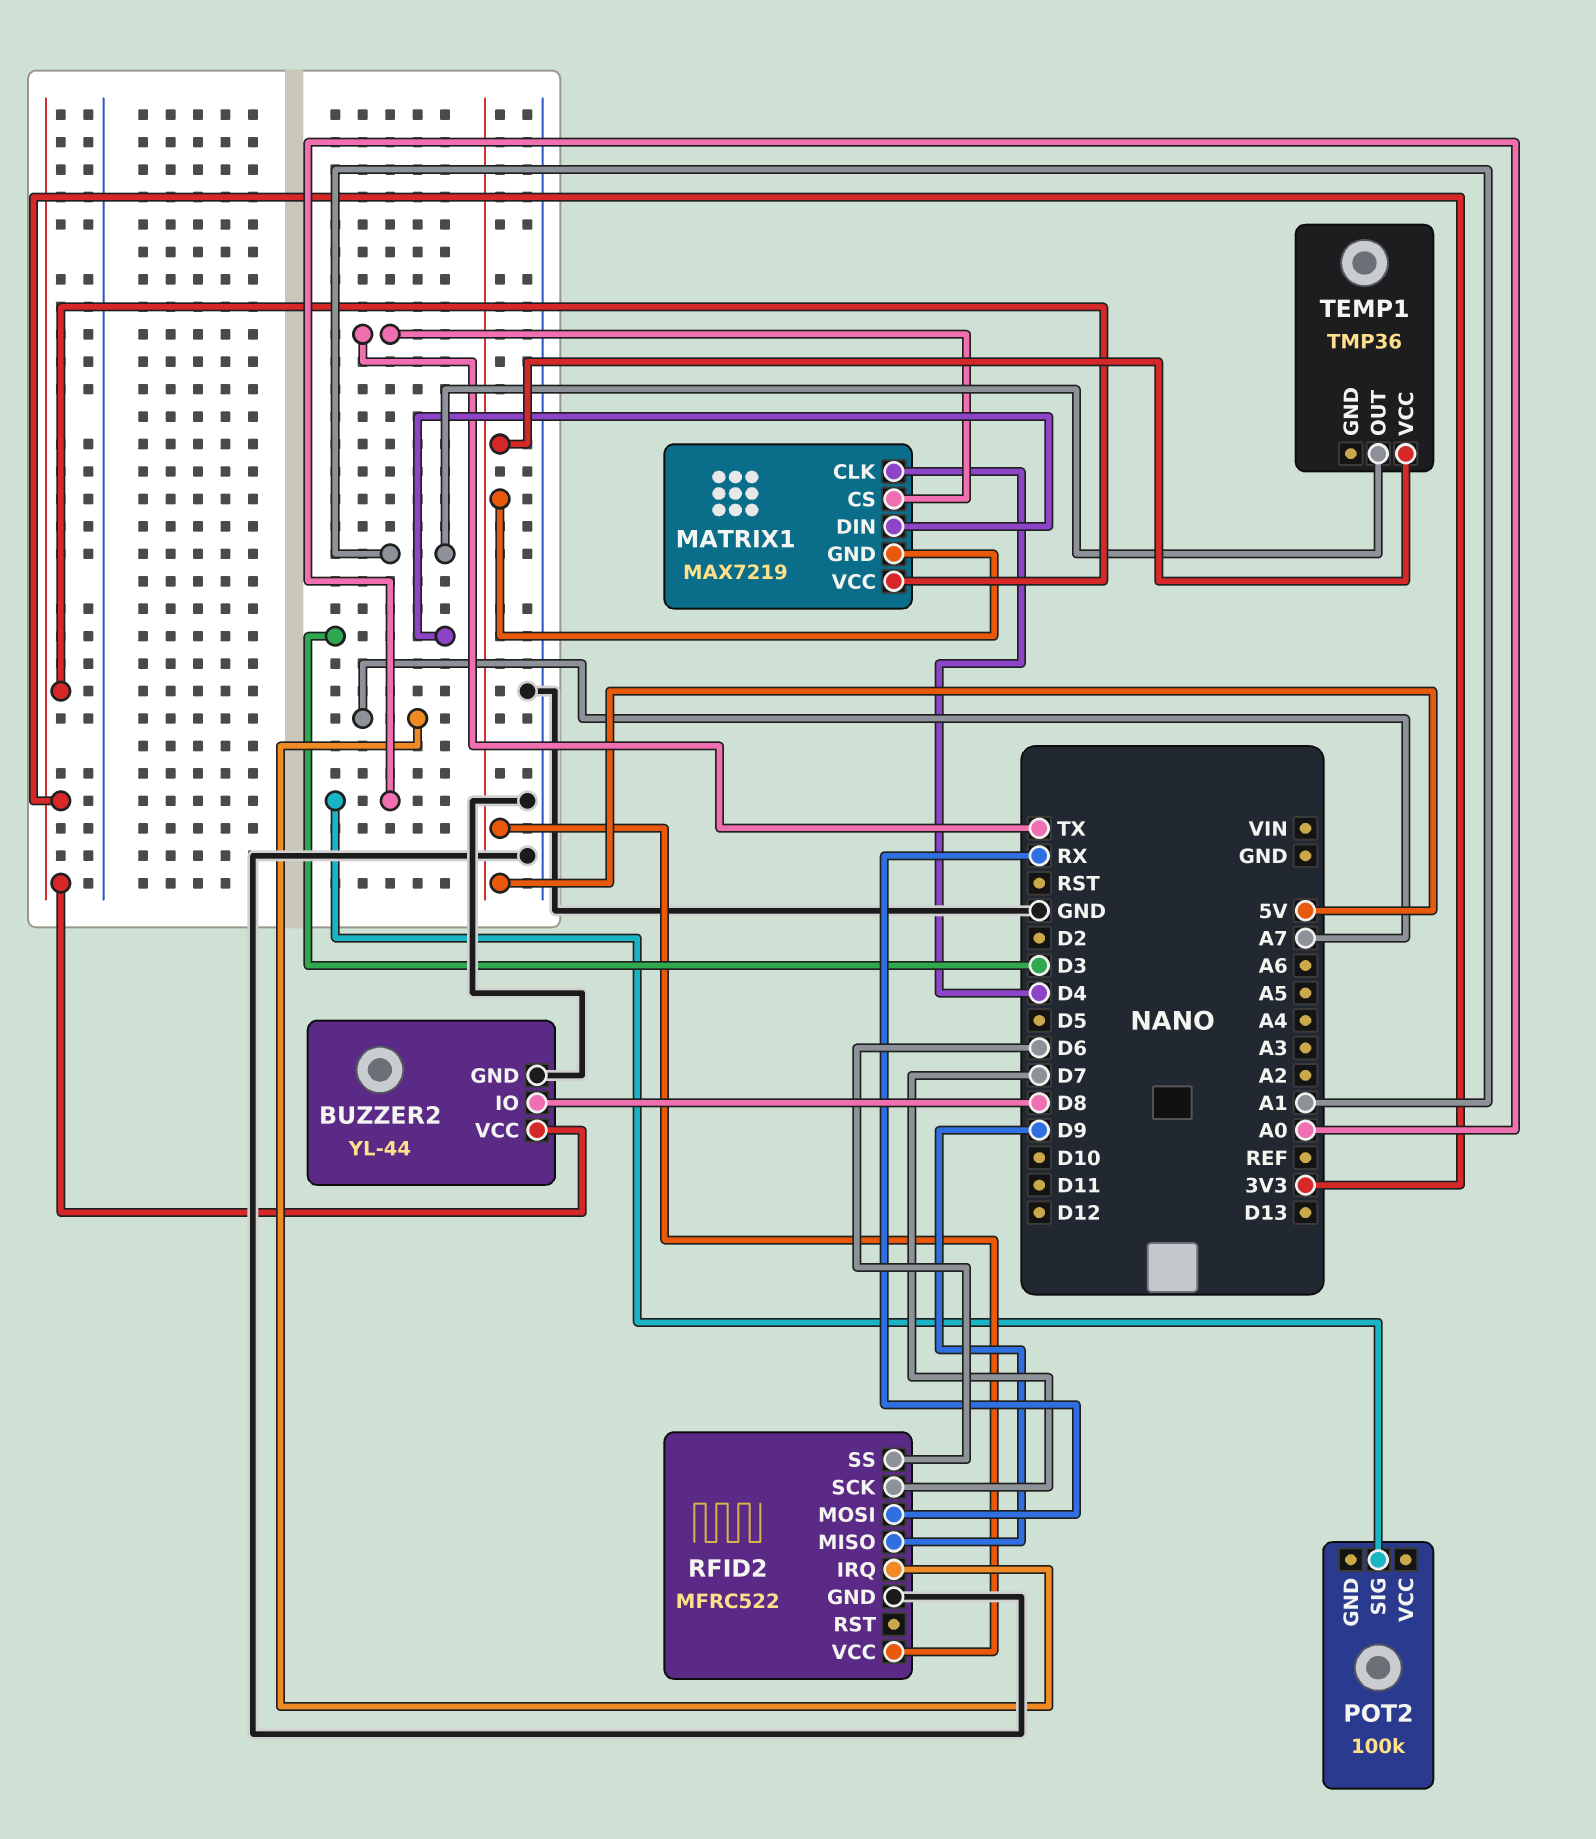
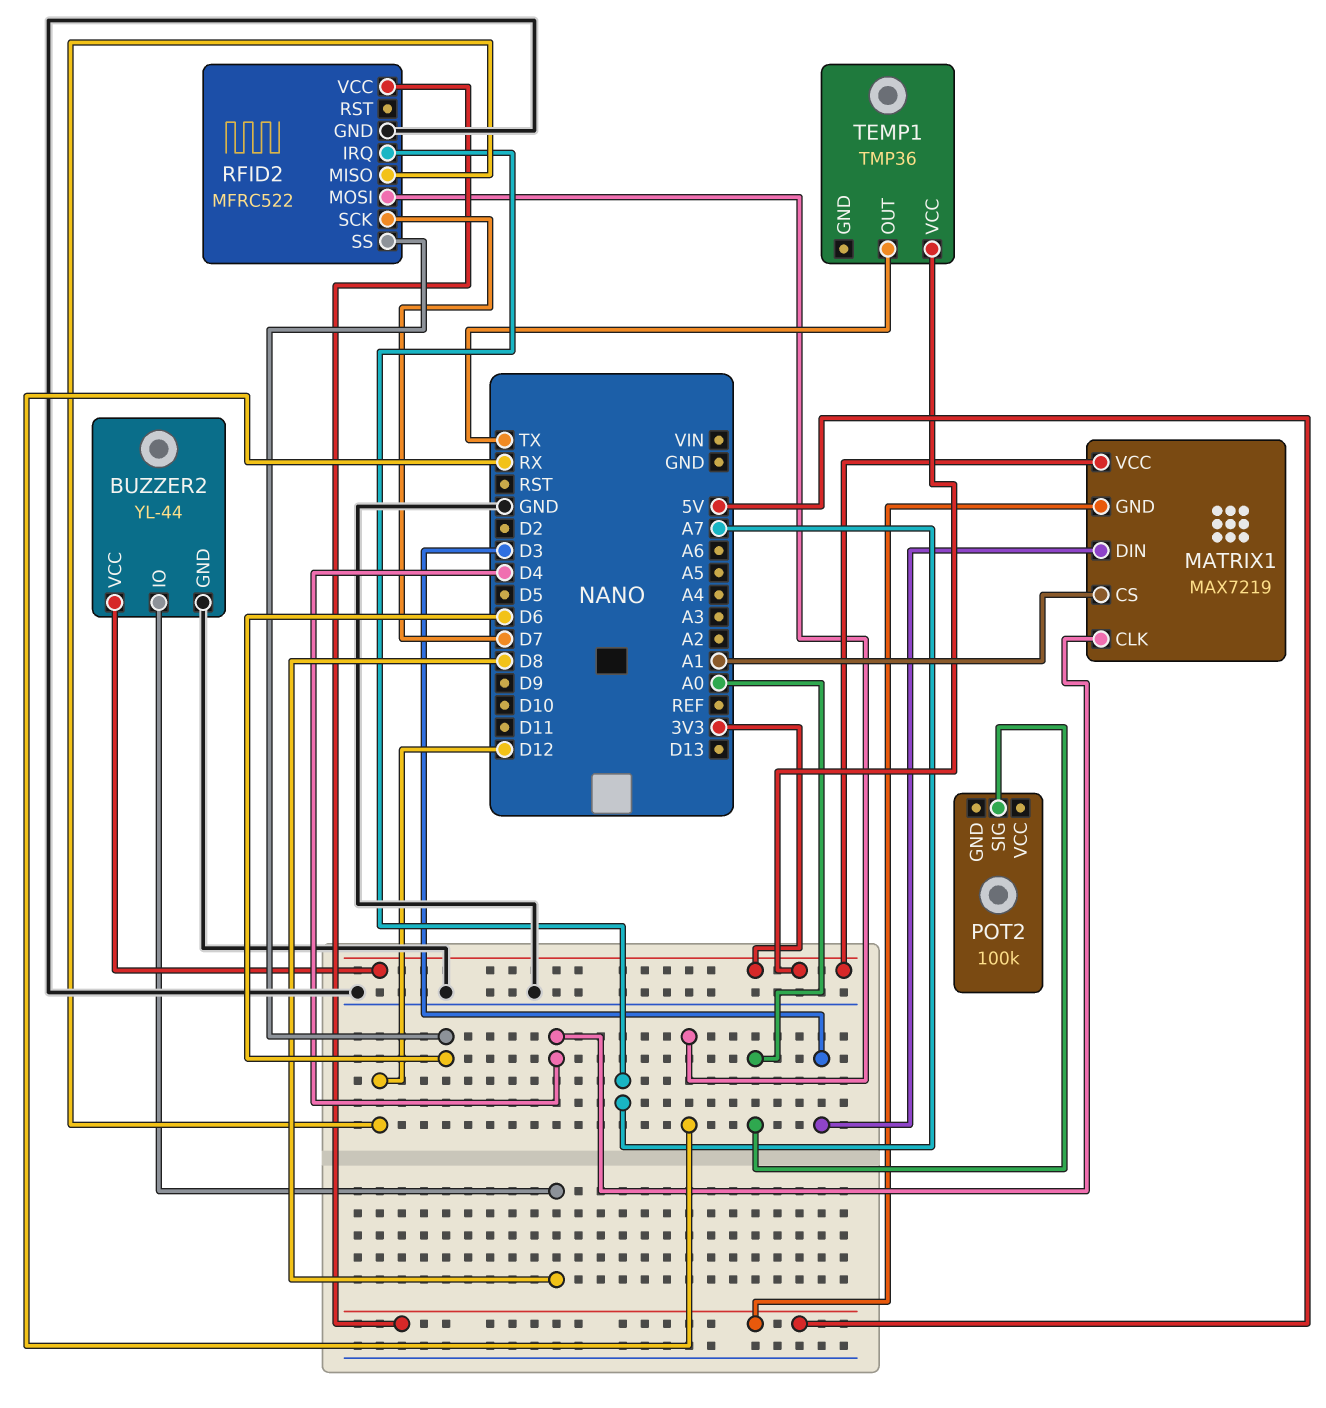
MATRIX1 pin CS: TX -> A1
RFID2 pin MISO: D9 -> D12
TEMP1 pin OUT: A1 -> TX
TEMP1 pin VCC: 5V -> 3V3

